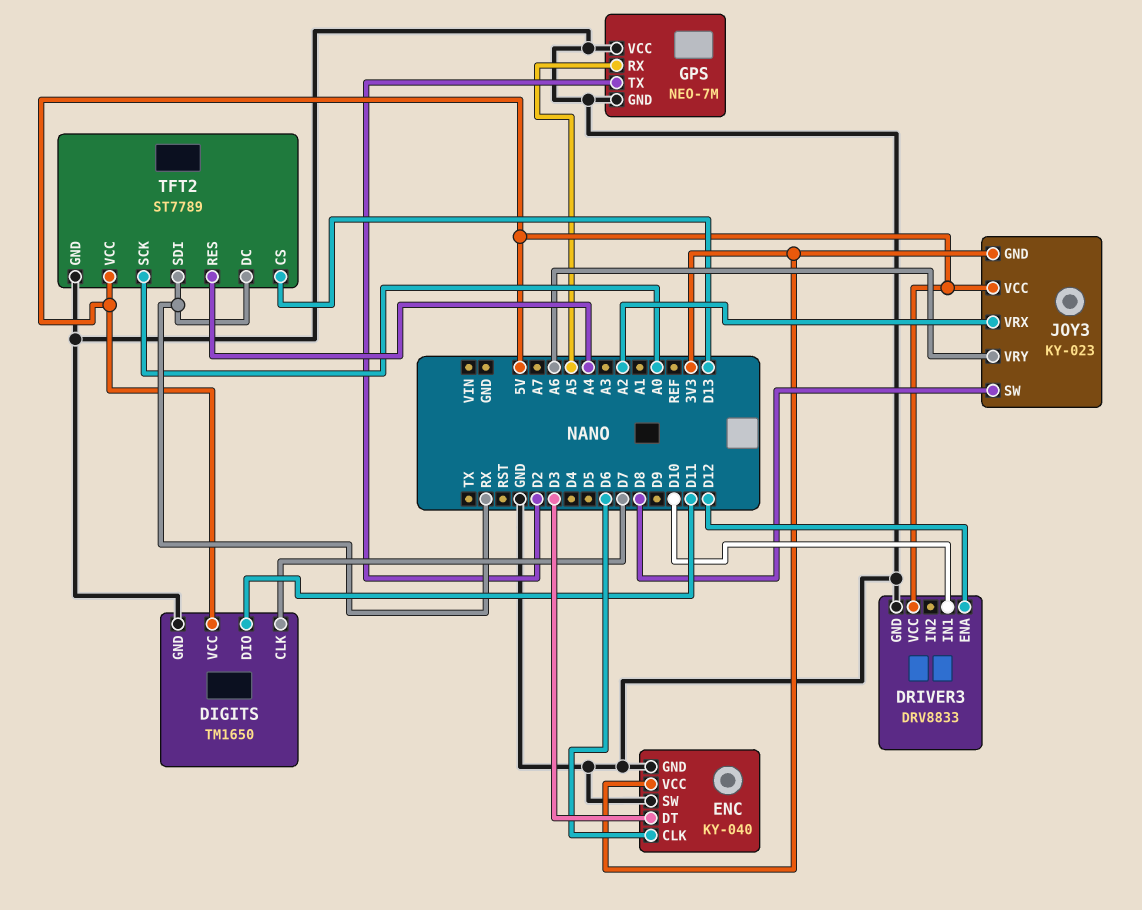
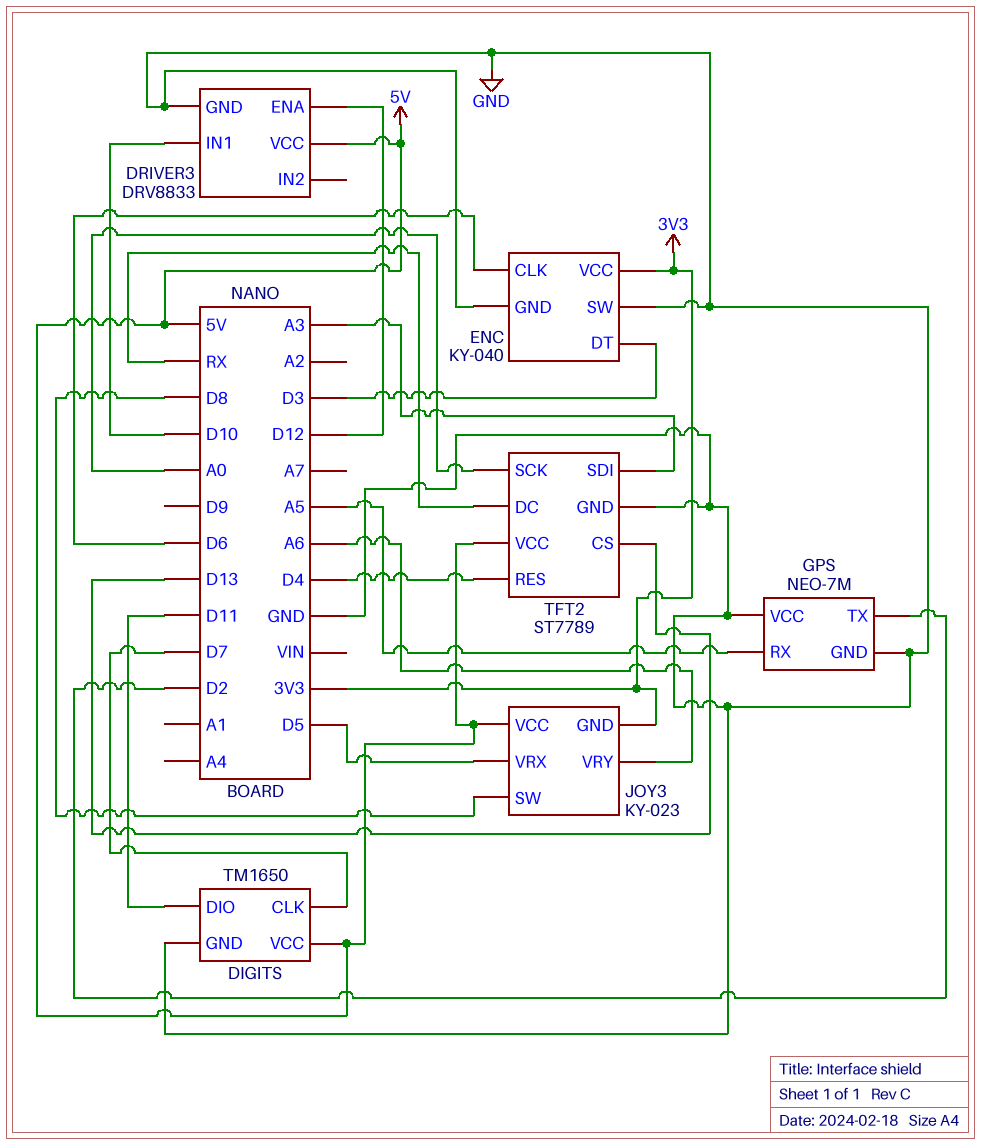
JOY3 pin VRX: A2 -> D5
TFT2 pin RES: A4 -> D4
TFT2 pin SDI: RX -> A3

